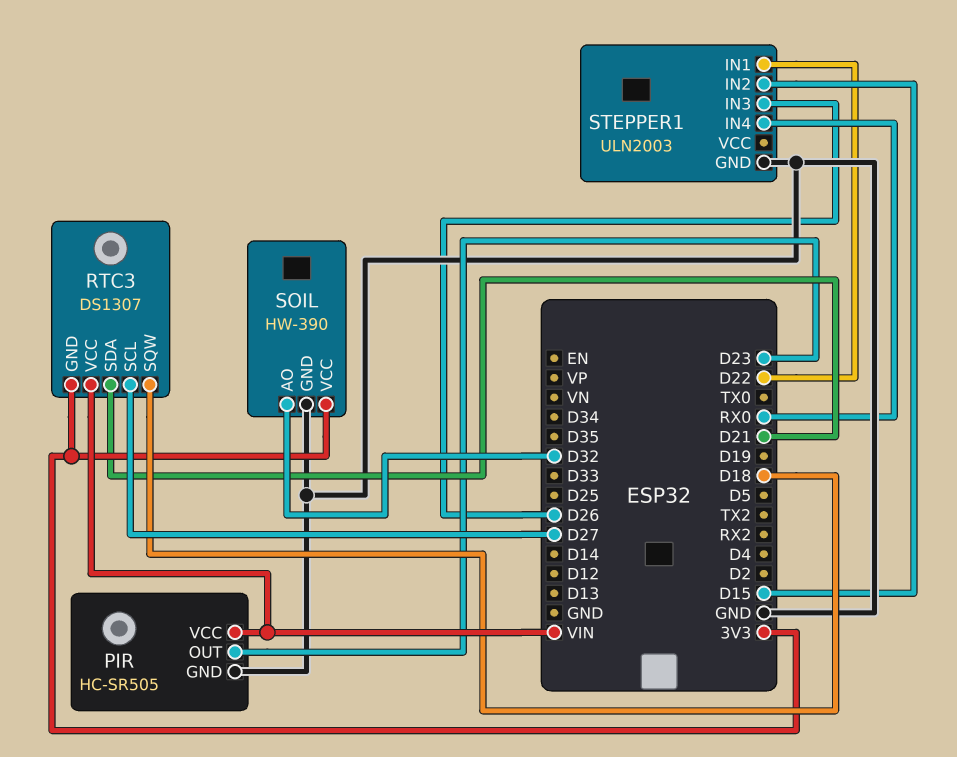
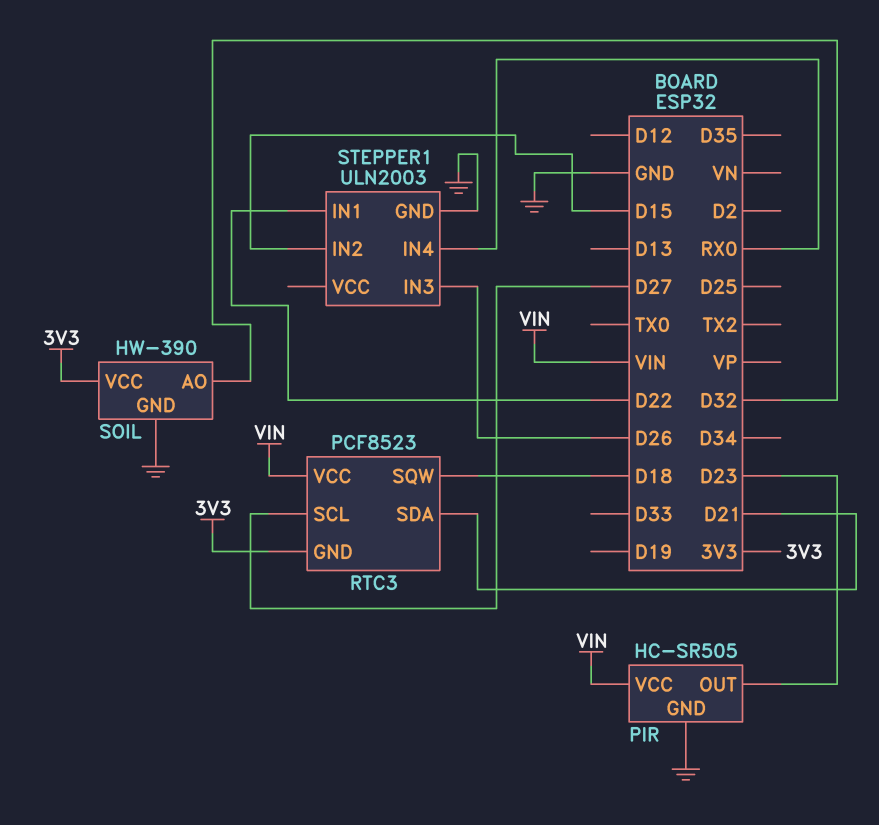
RTC3: DS1307 -> PCF8523

